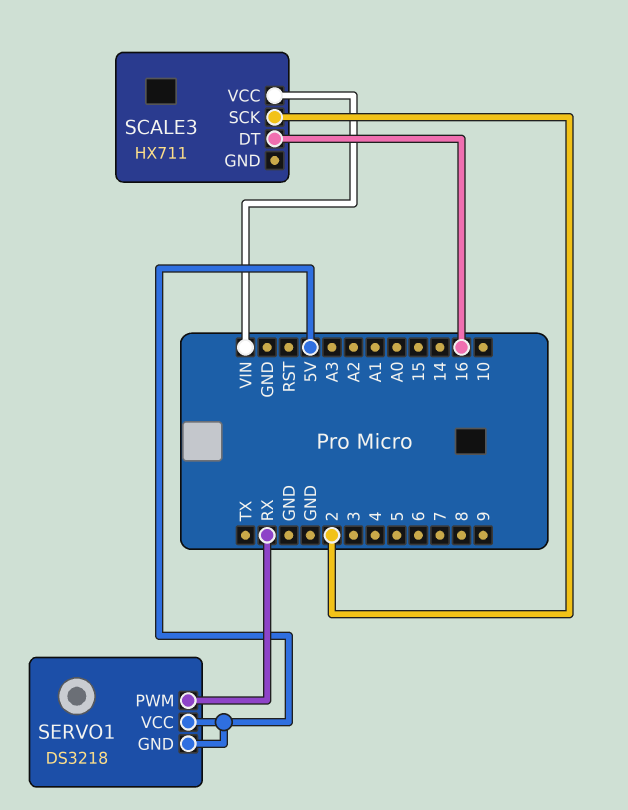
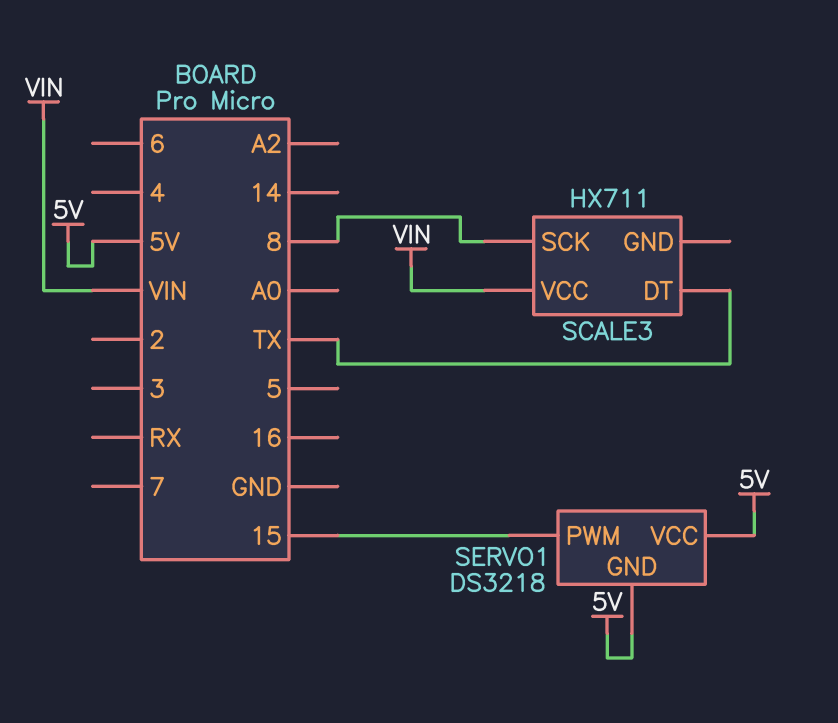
SCALE3 pin DT: 16 -> TX
SCALE3 pin SCK: 2 -> 8
SERVO1 pin PWM: RX -> 15

